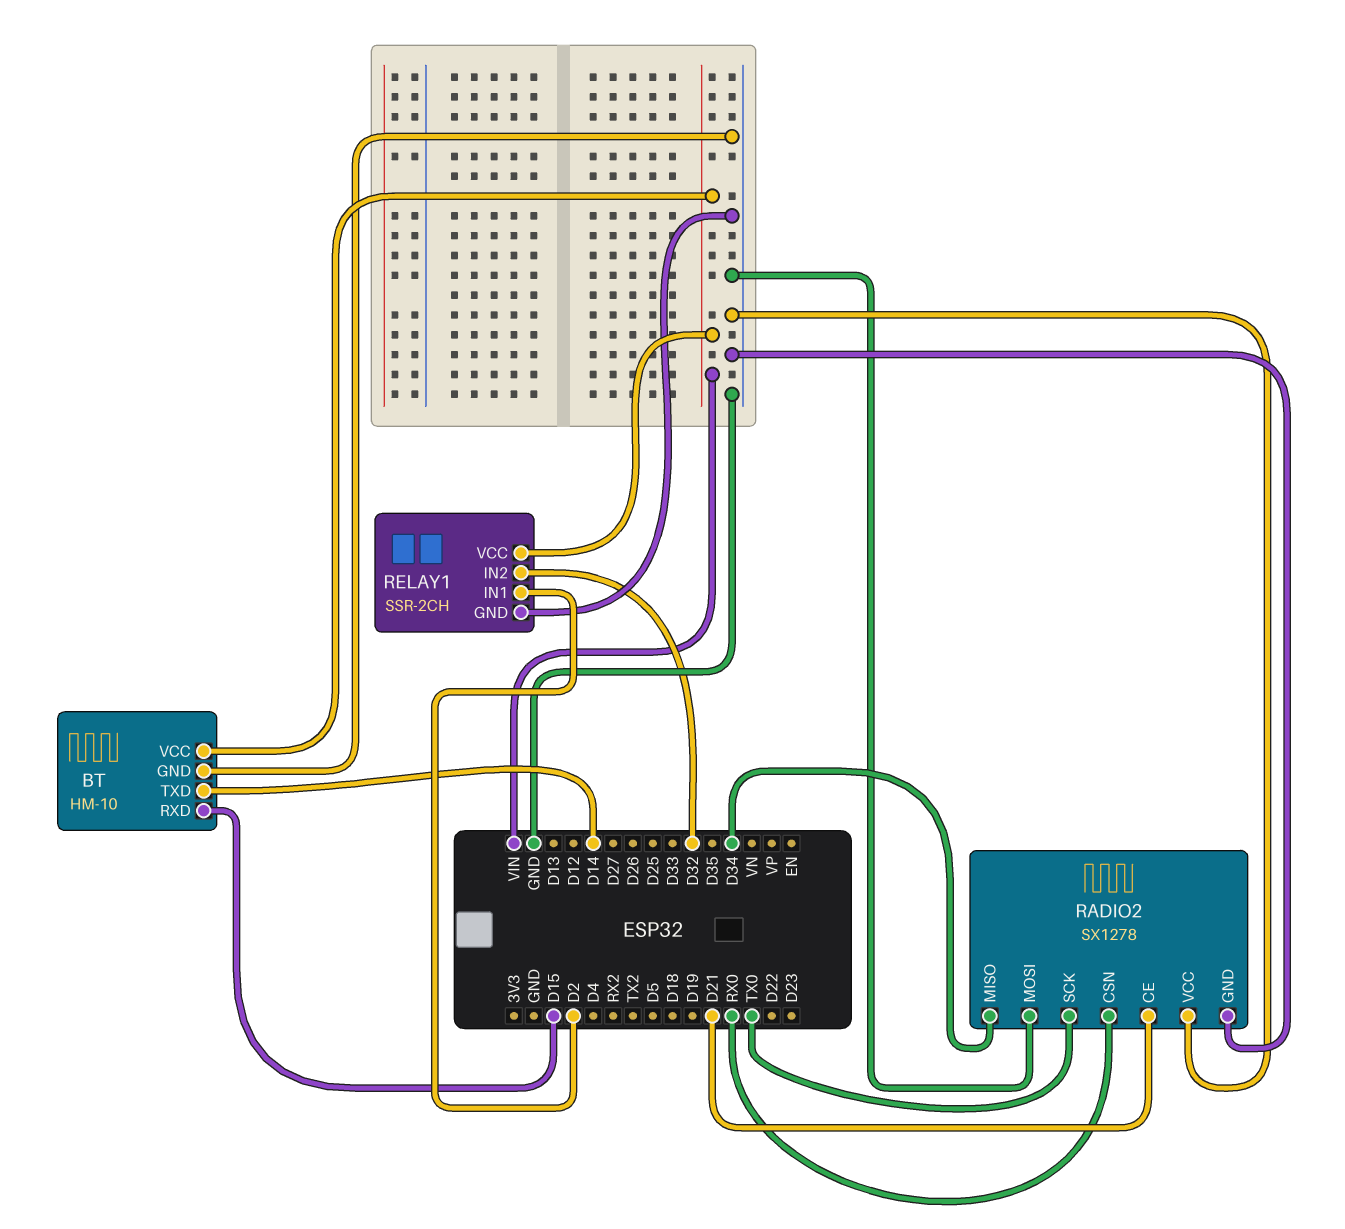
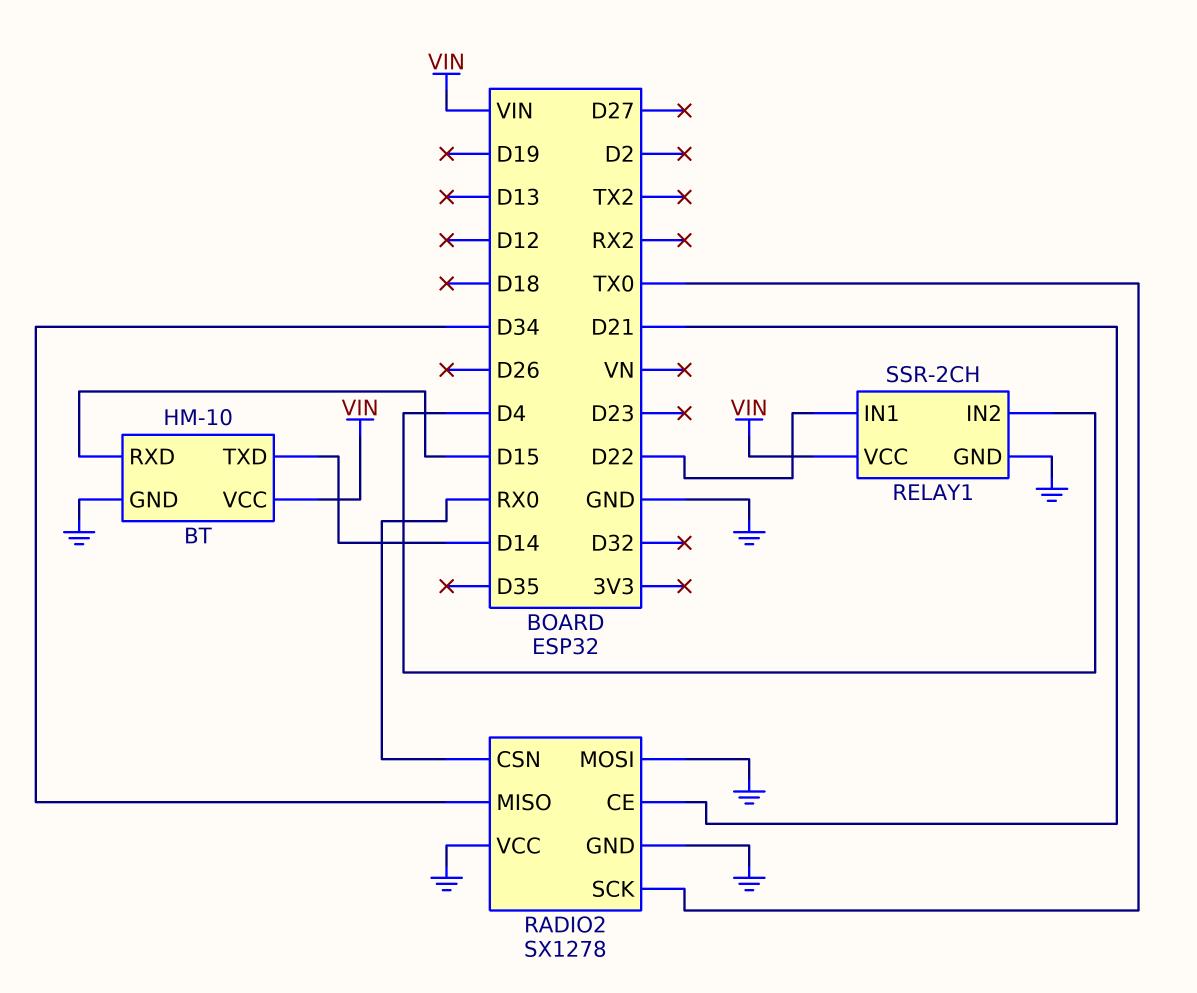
RELAY1 pin IN1: D2 -> D22
RELAY1 pin IN2: D32 -> D4

